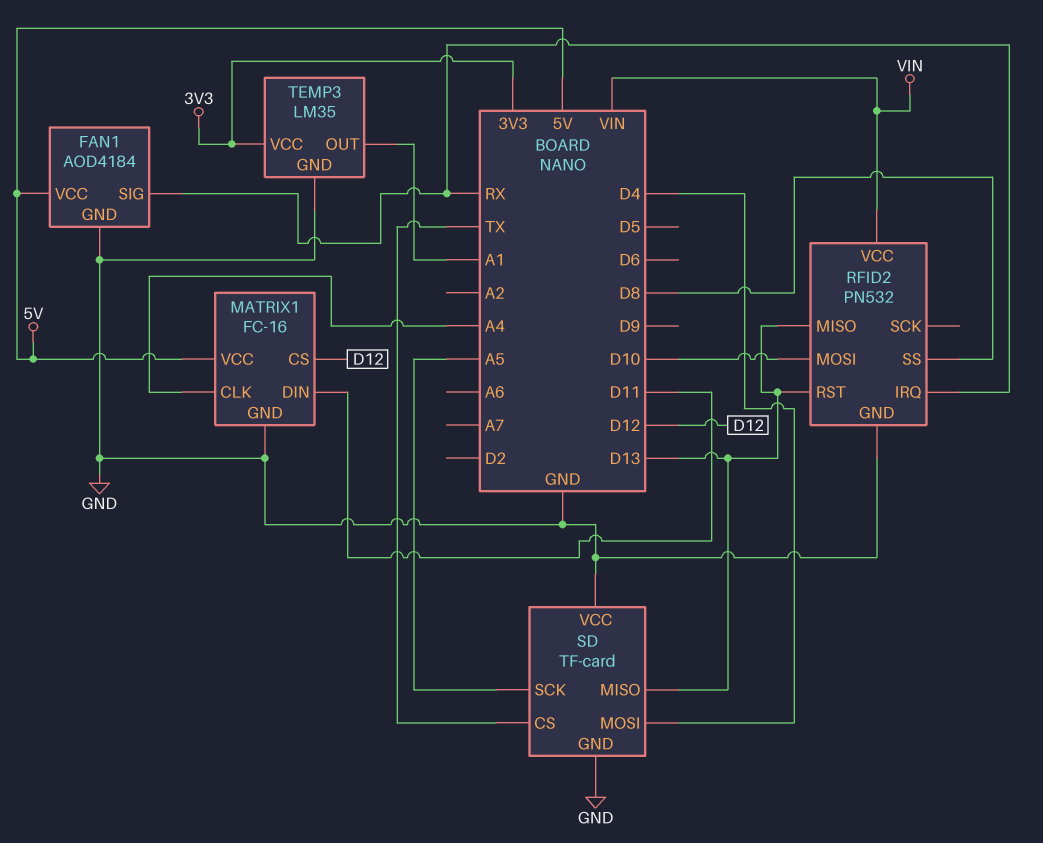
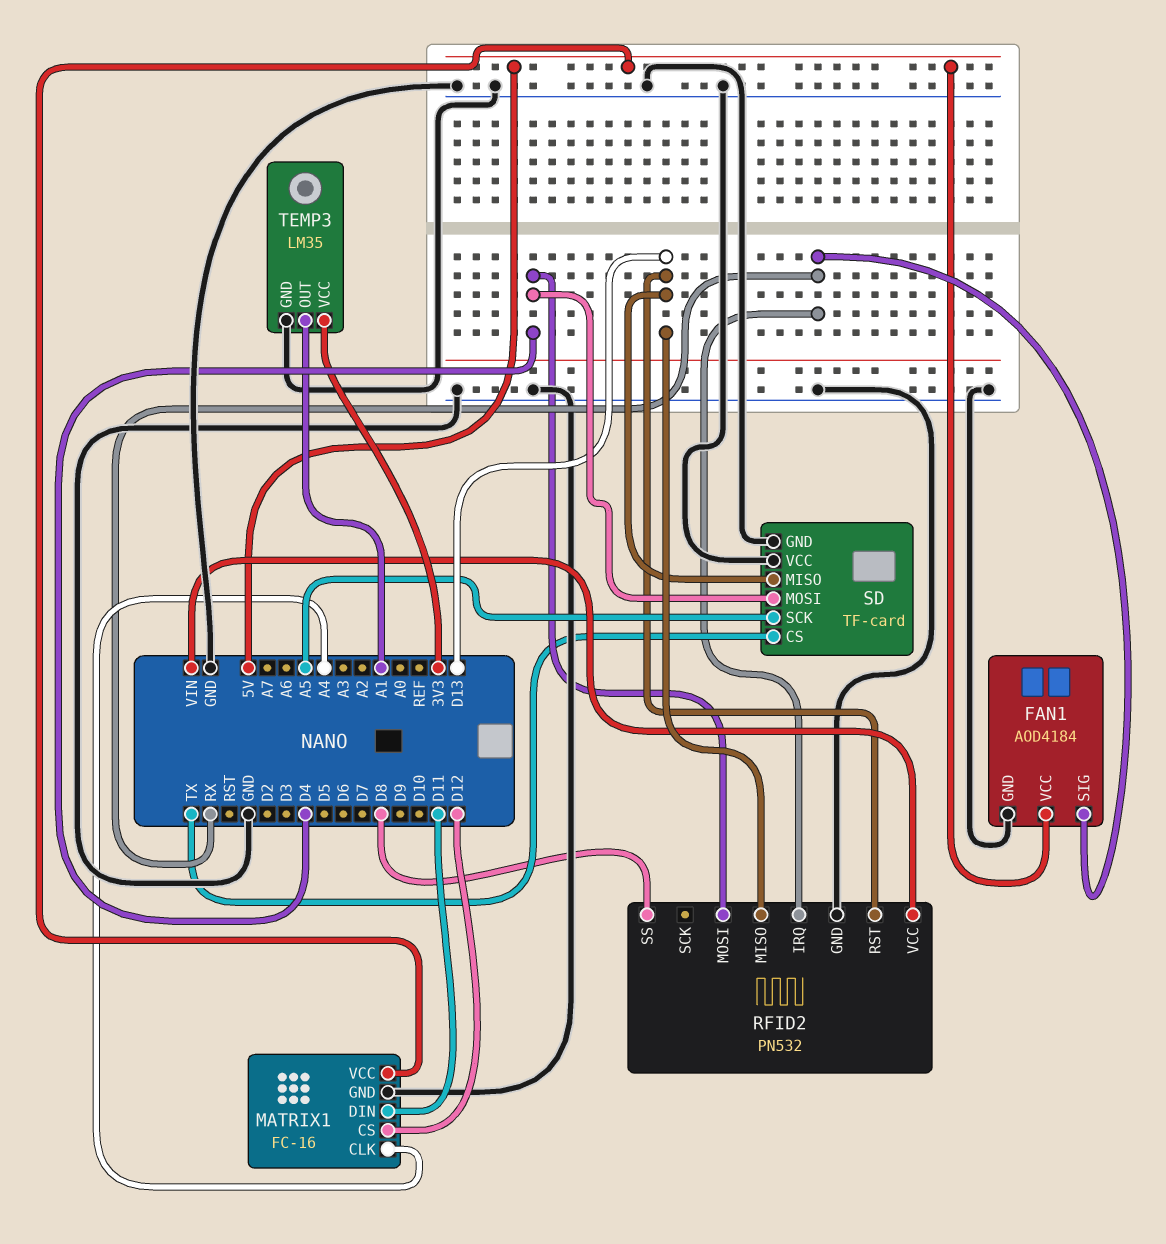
RFID2 pin MOSI: D10 -> D4

